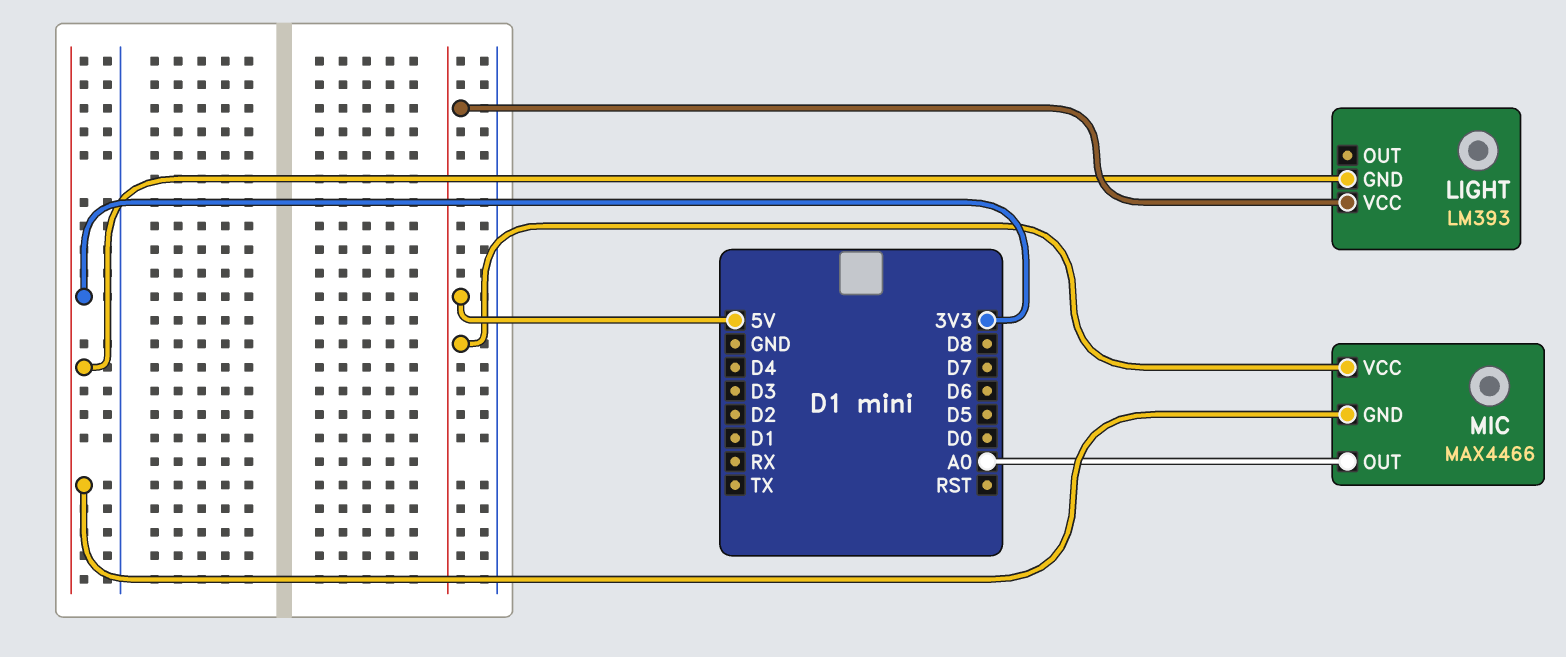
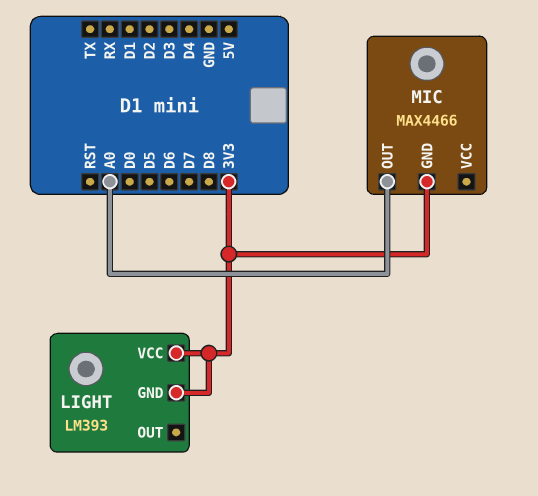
LIGHT pin VCC: 5V -> 3V3
MIC pin VCC: 5V -> none

